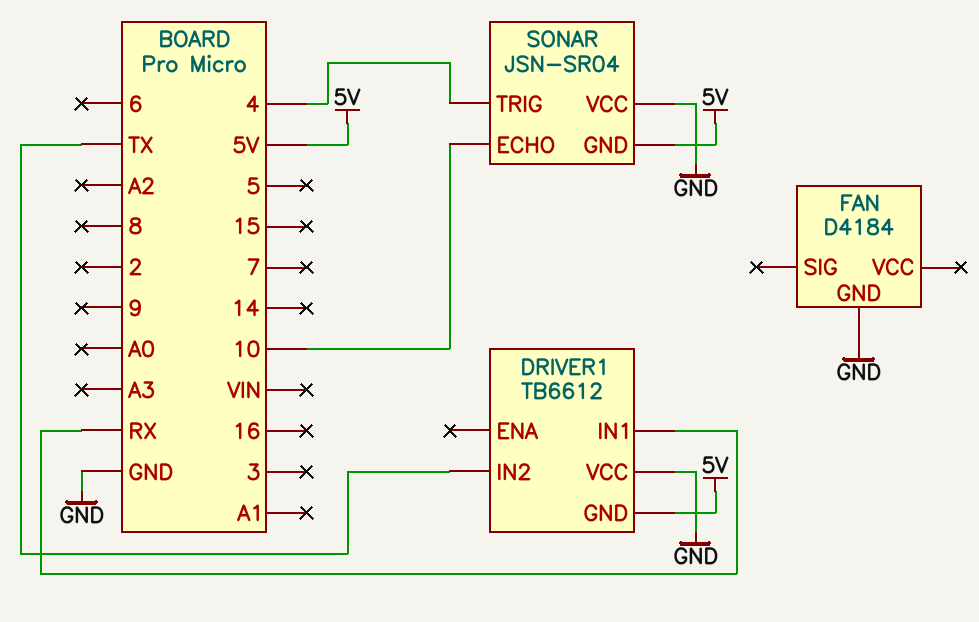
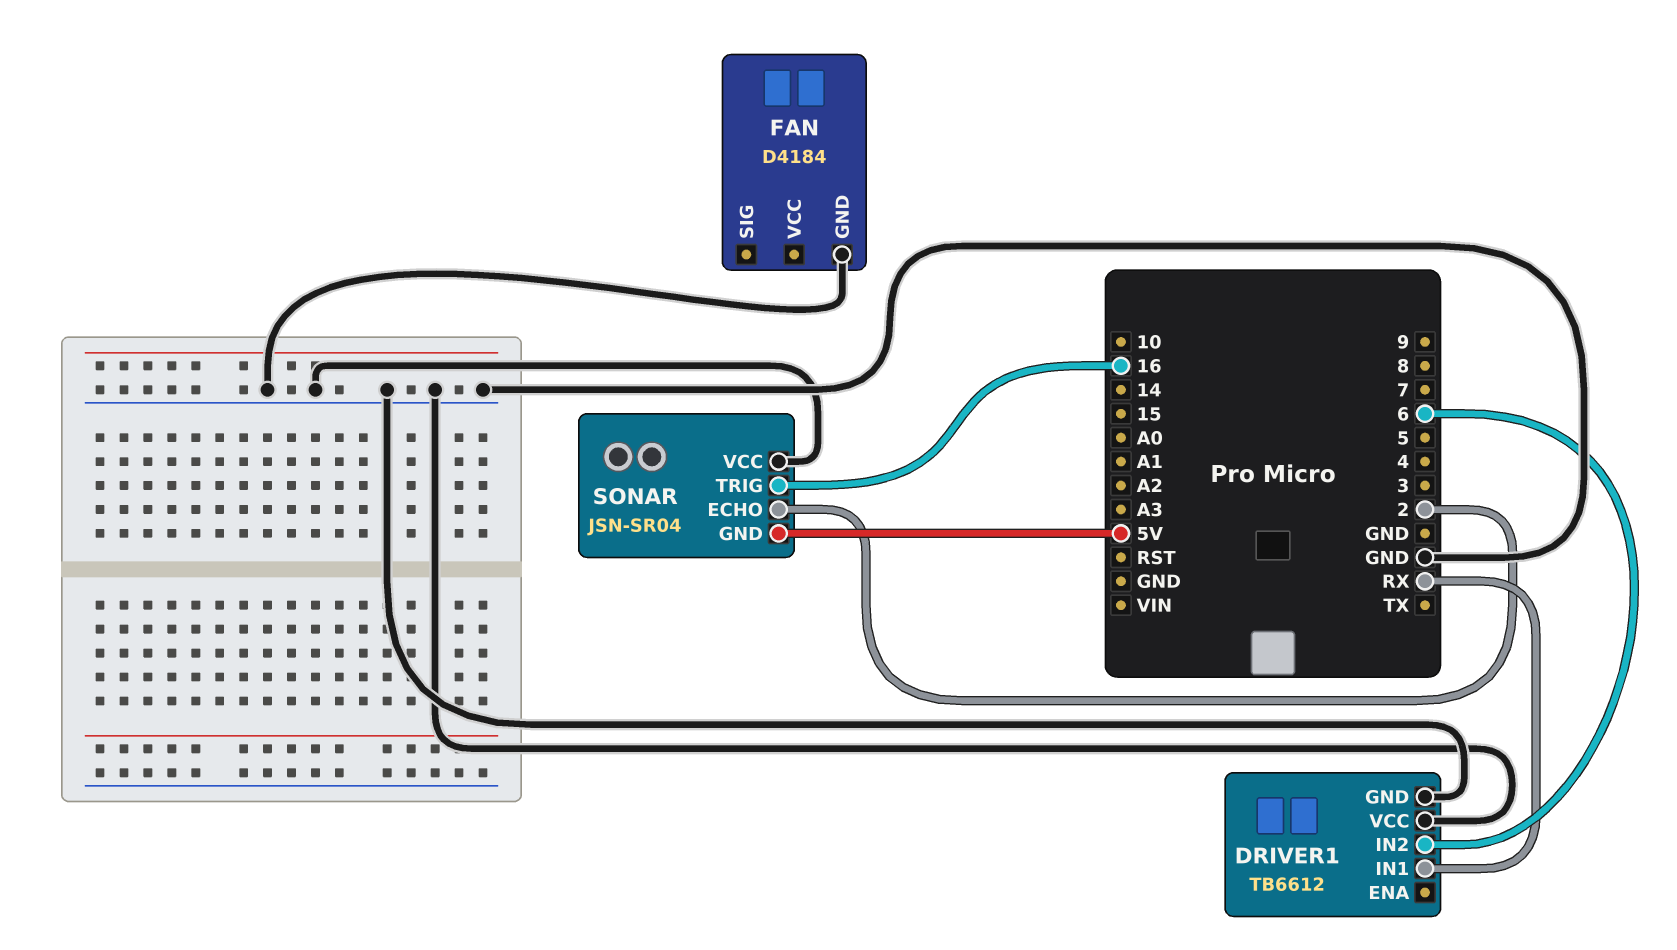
DRIVER1 pin GND: 5V -> GND
DRIVER1 pin IN2: TX -> 6
SONAR pin ECHO: 10 -> 2
SONAR pin TRIG: 4 -> 16

